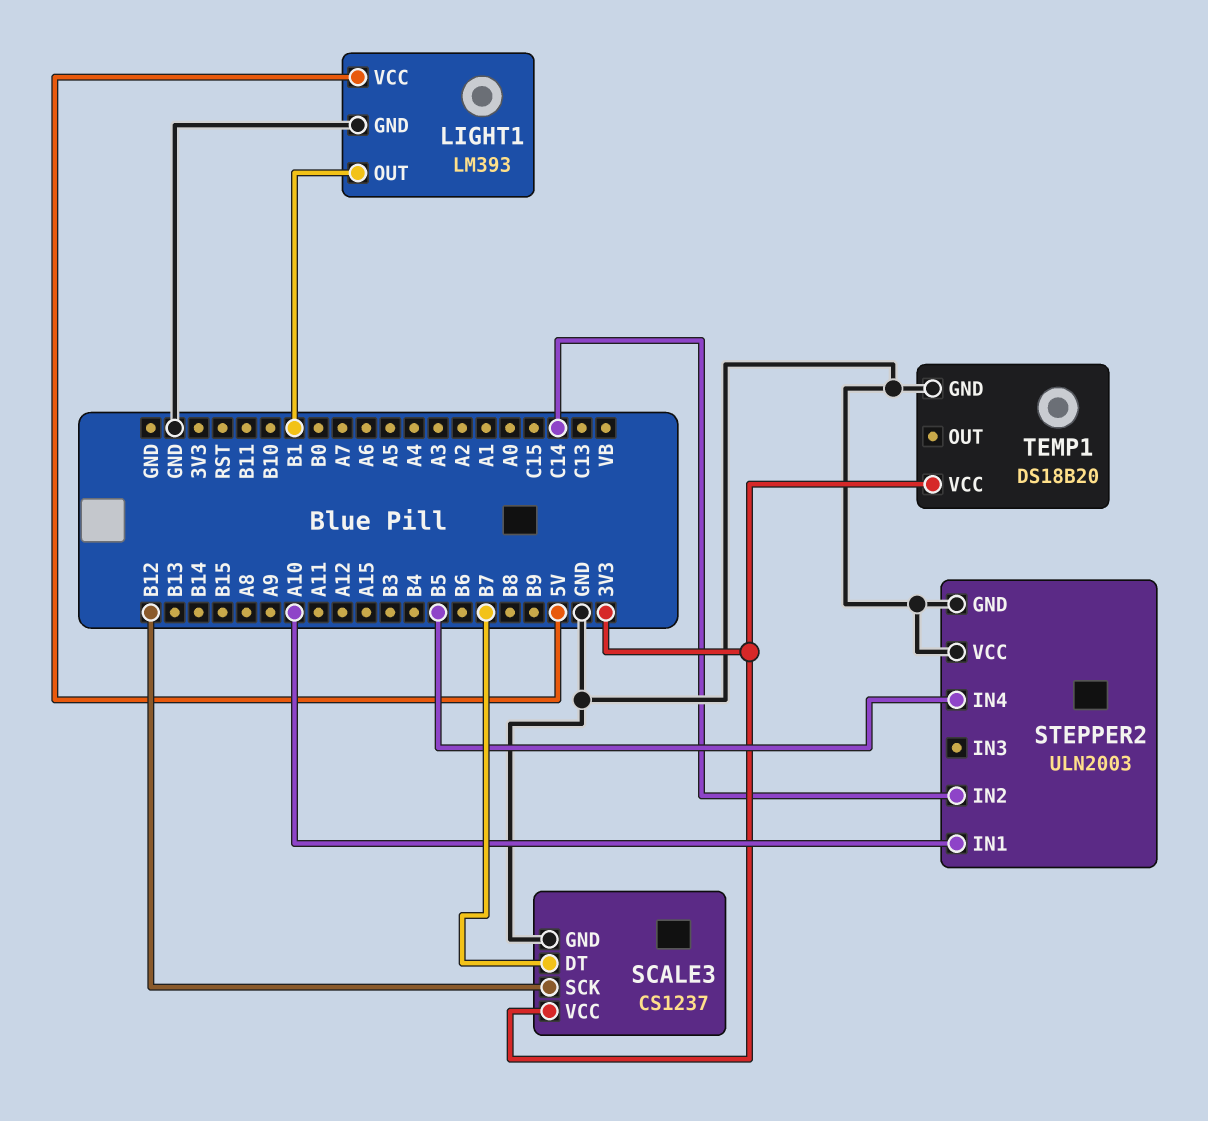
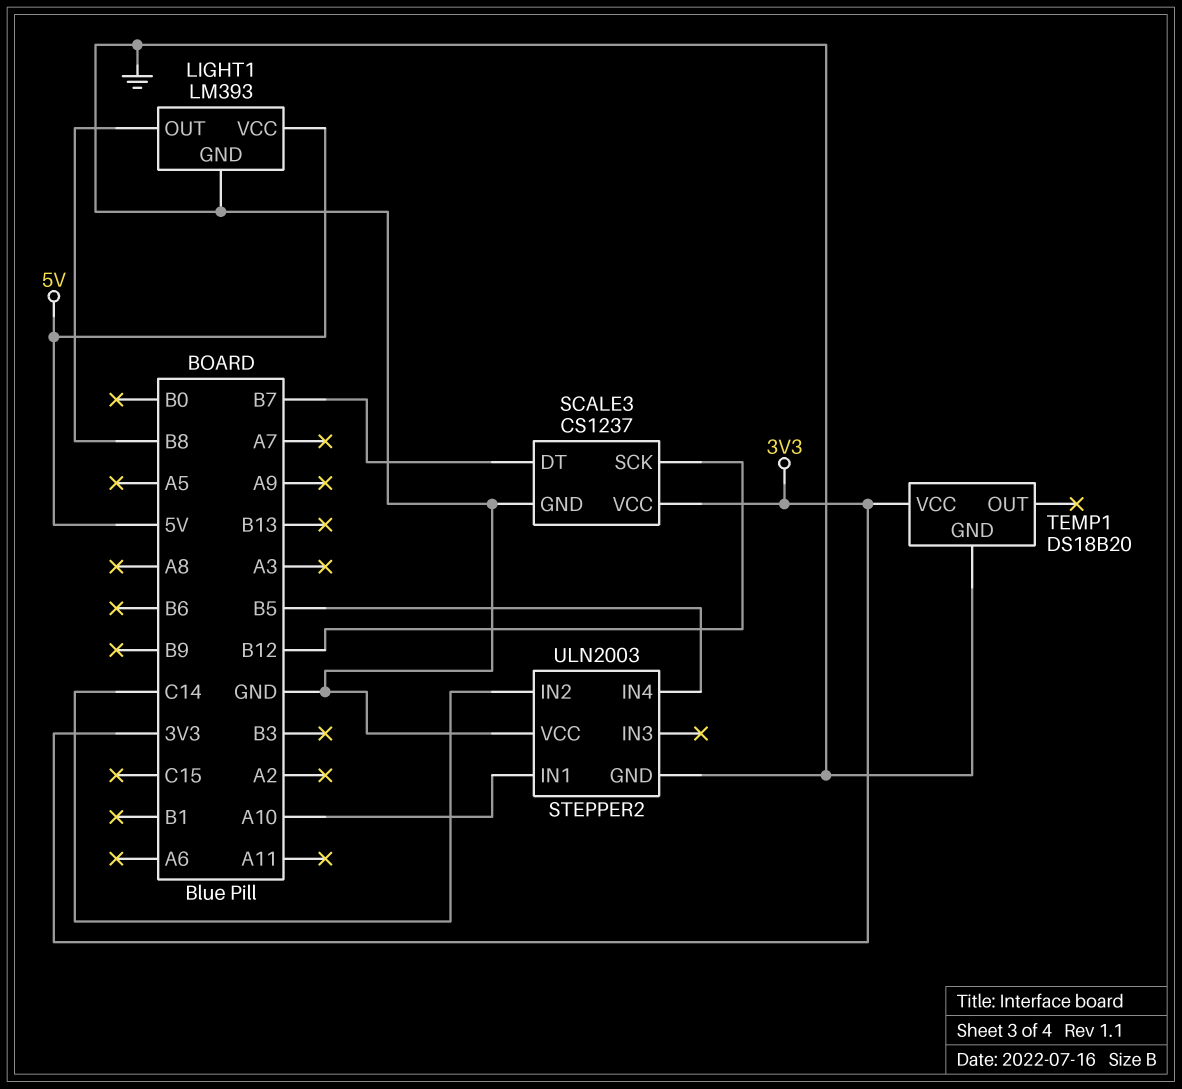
LIGHT1 pin OUT: B1 -> B8

